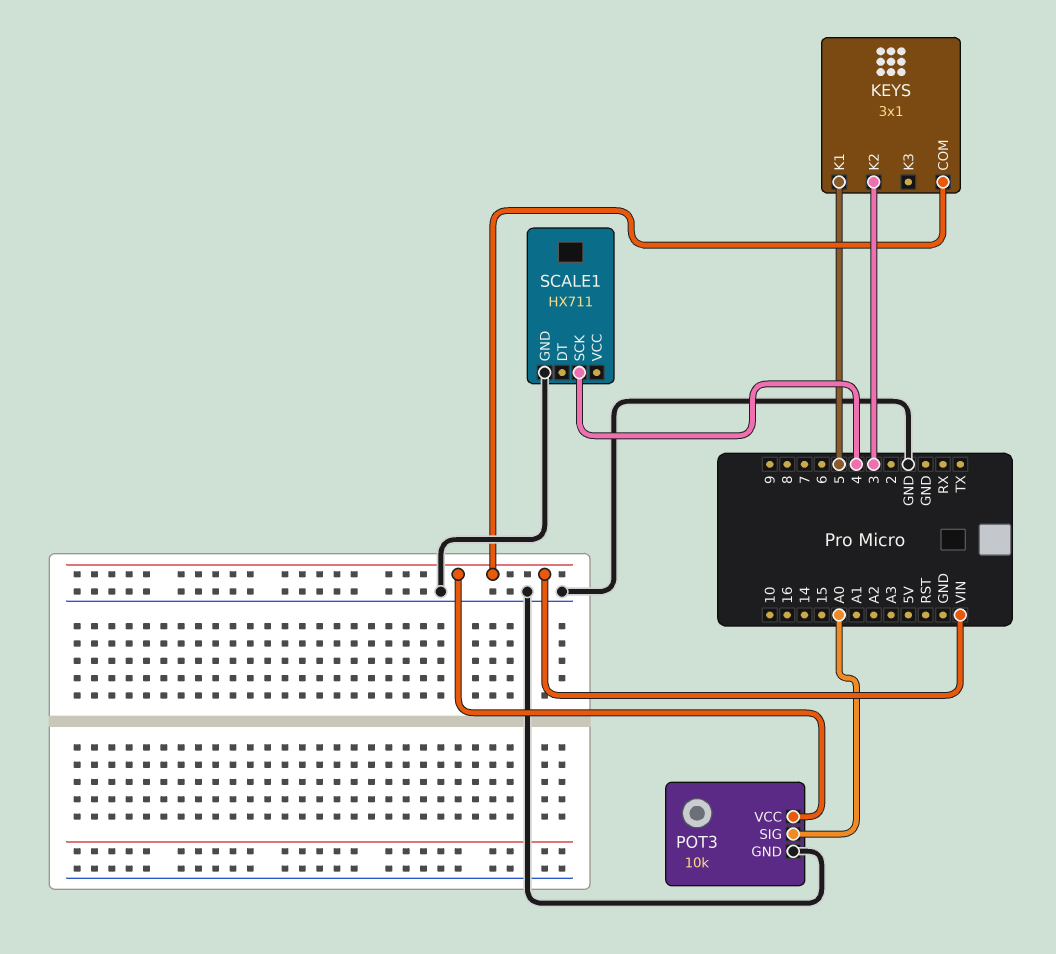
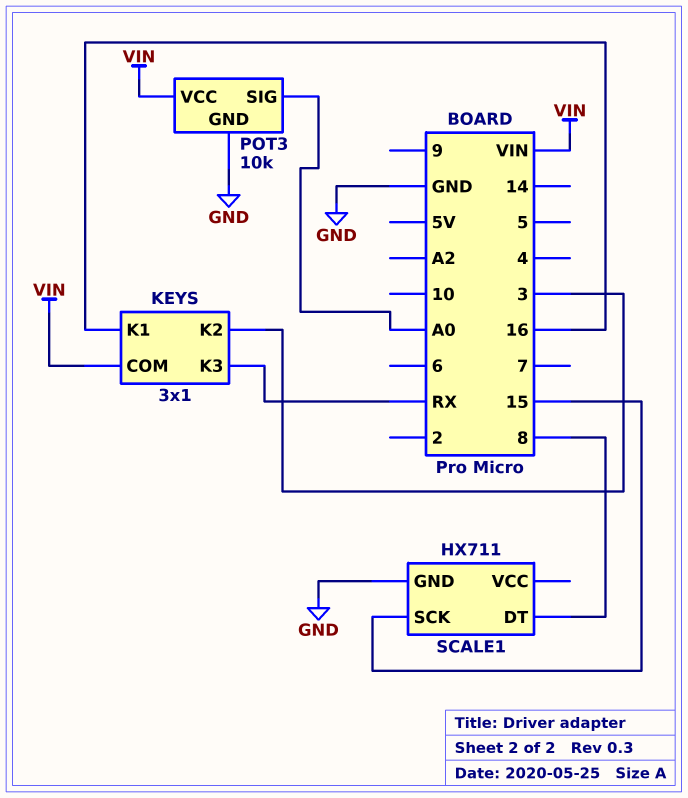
KEYS pin K1: 5 -> 16
KEYS pin K3: none -> RX
SCALE1 pin DT: none -> 8
SCALE1 pin SCK: 4 -> 15

